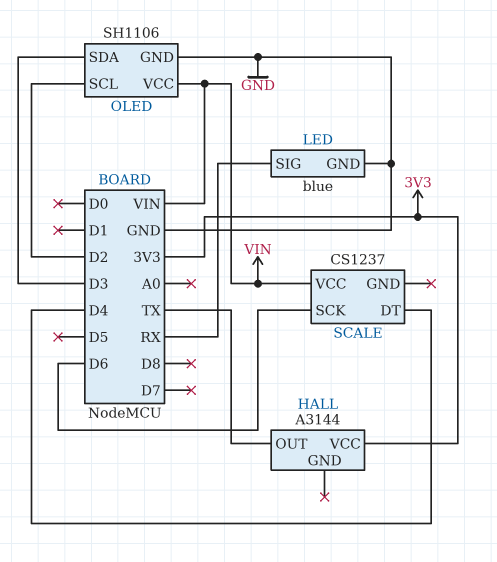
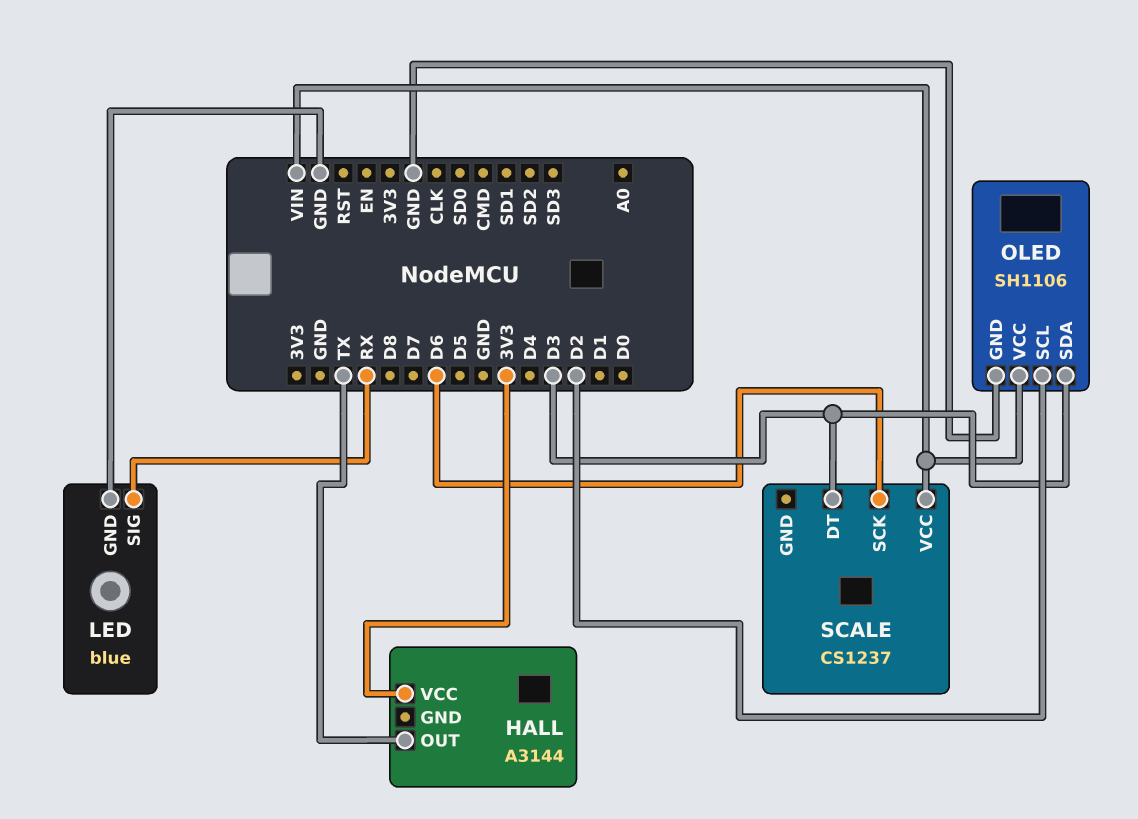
SCALE pin DT: D4 -> D3

